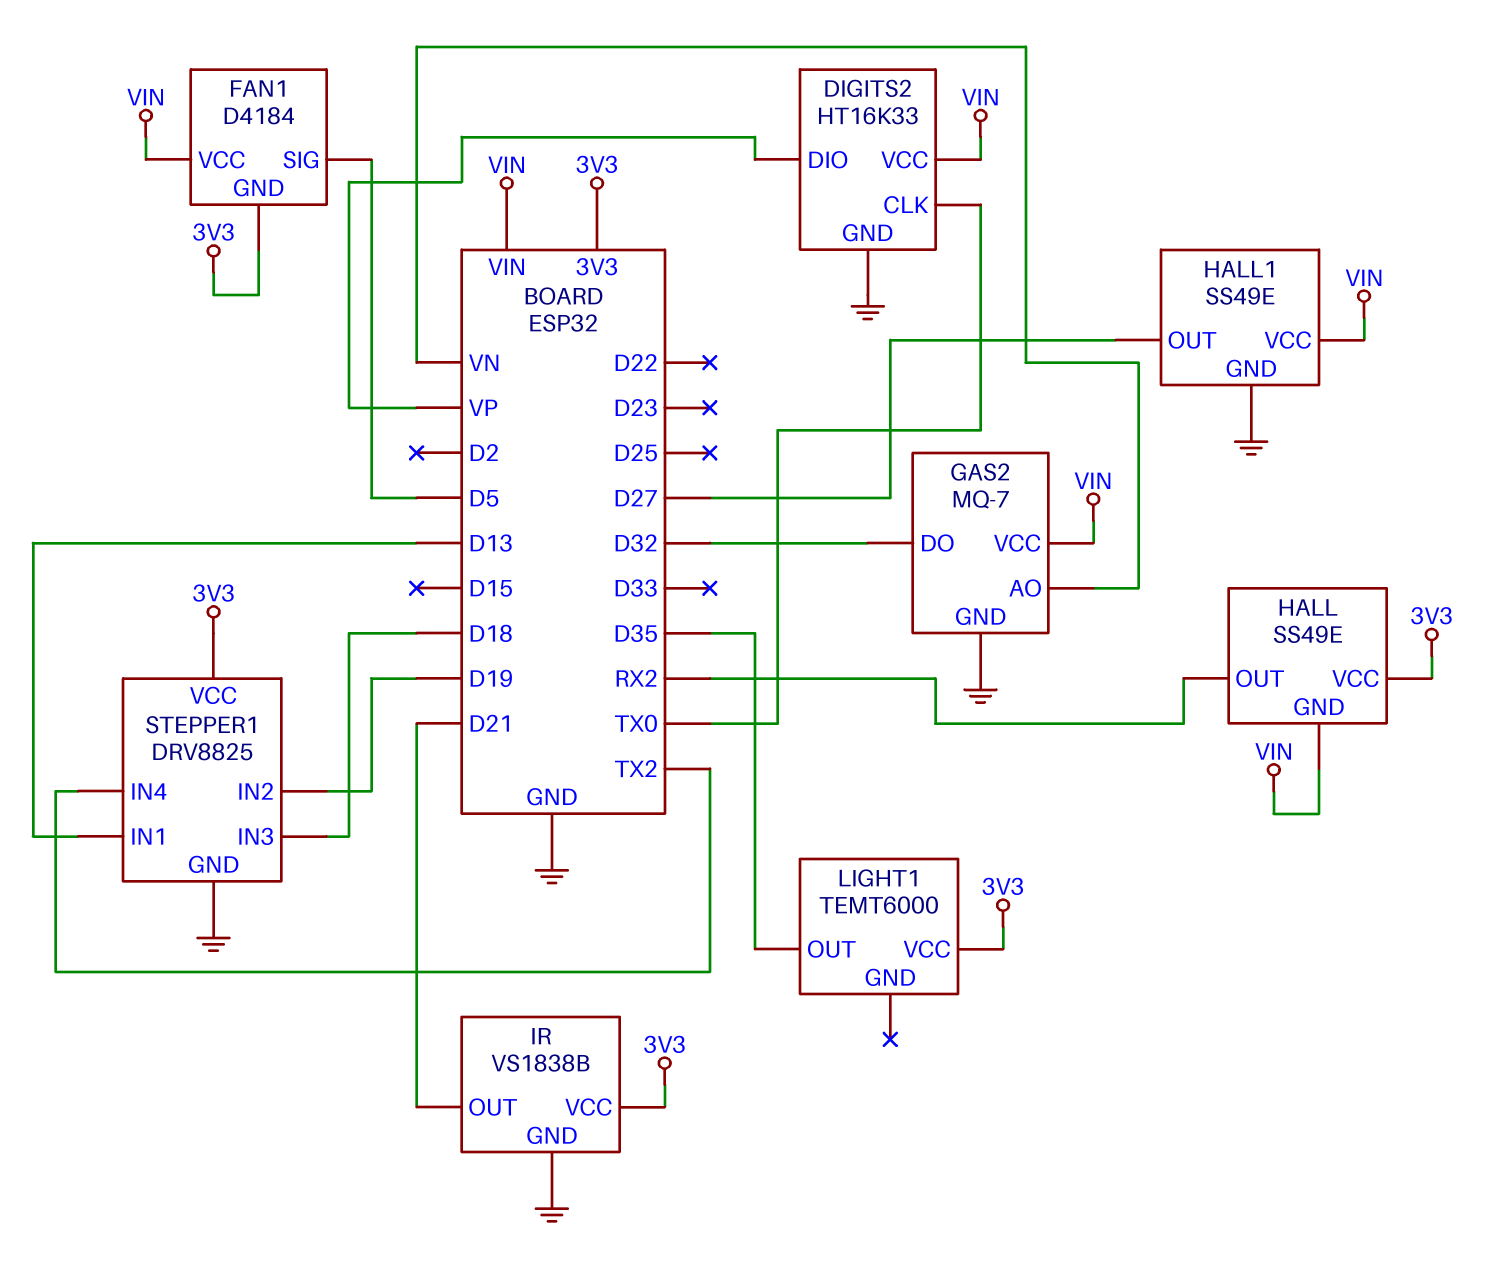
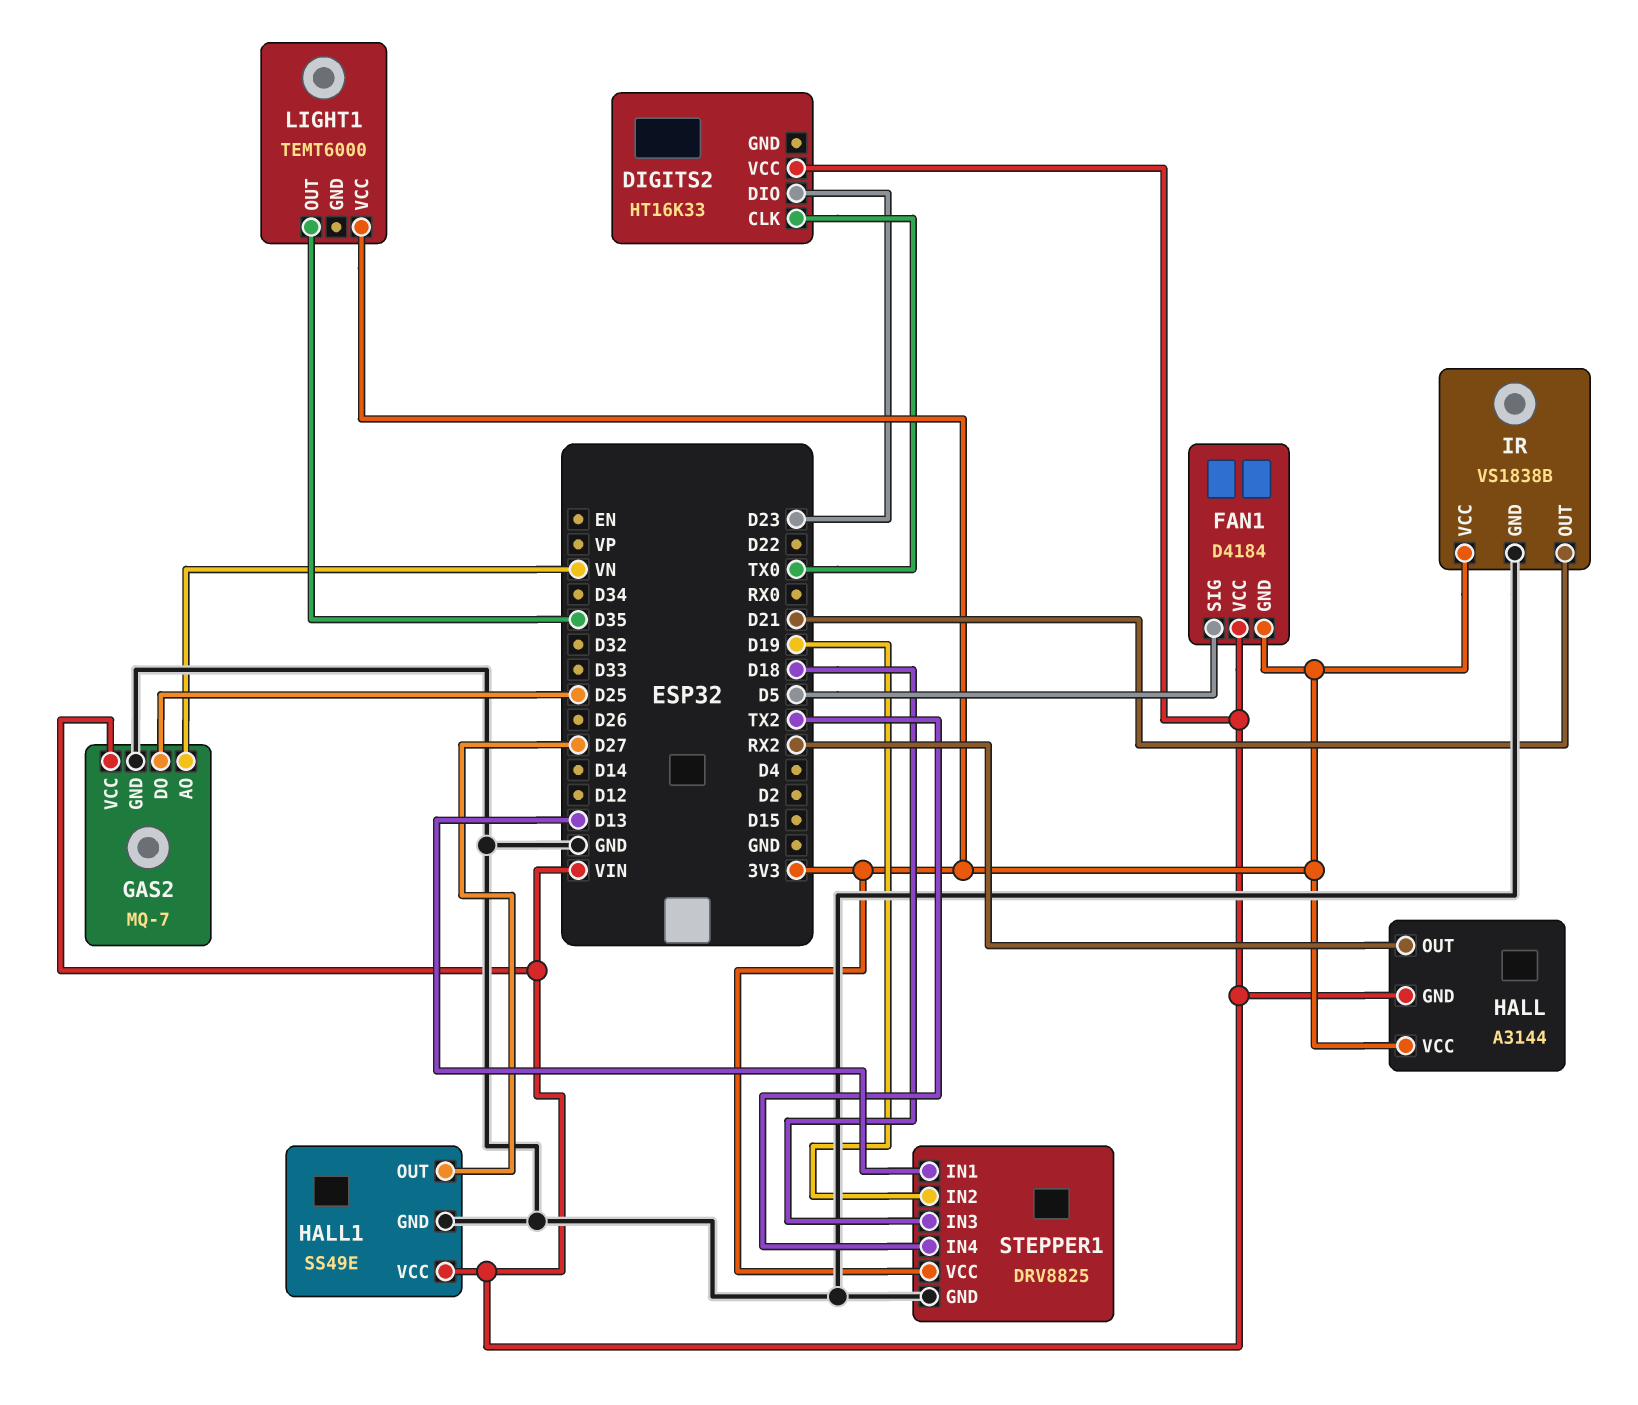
DIGITS2 pin DIO: VP -> D23
DIGITS2 pin GND: GND -> none
GAS2 pin DO: D32 -> D25
HALL: SS49E -> A3144

